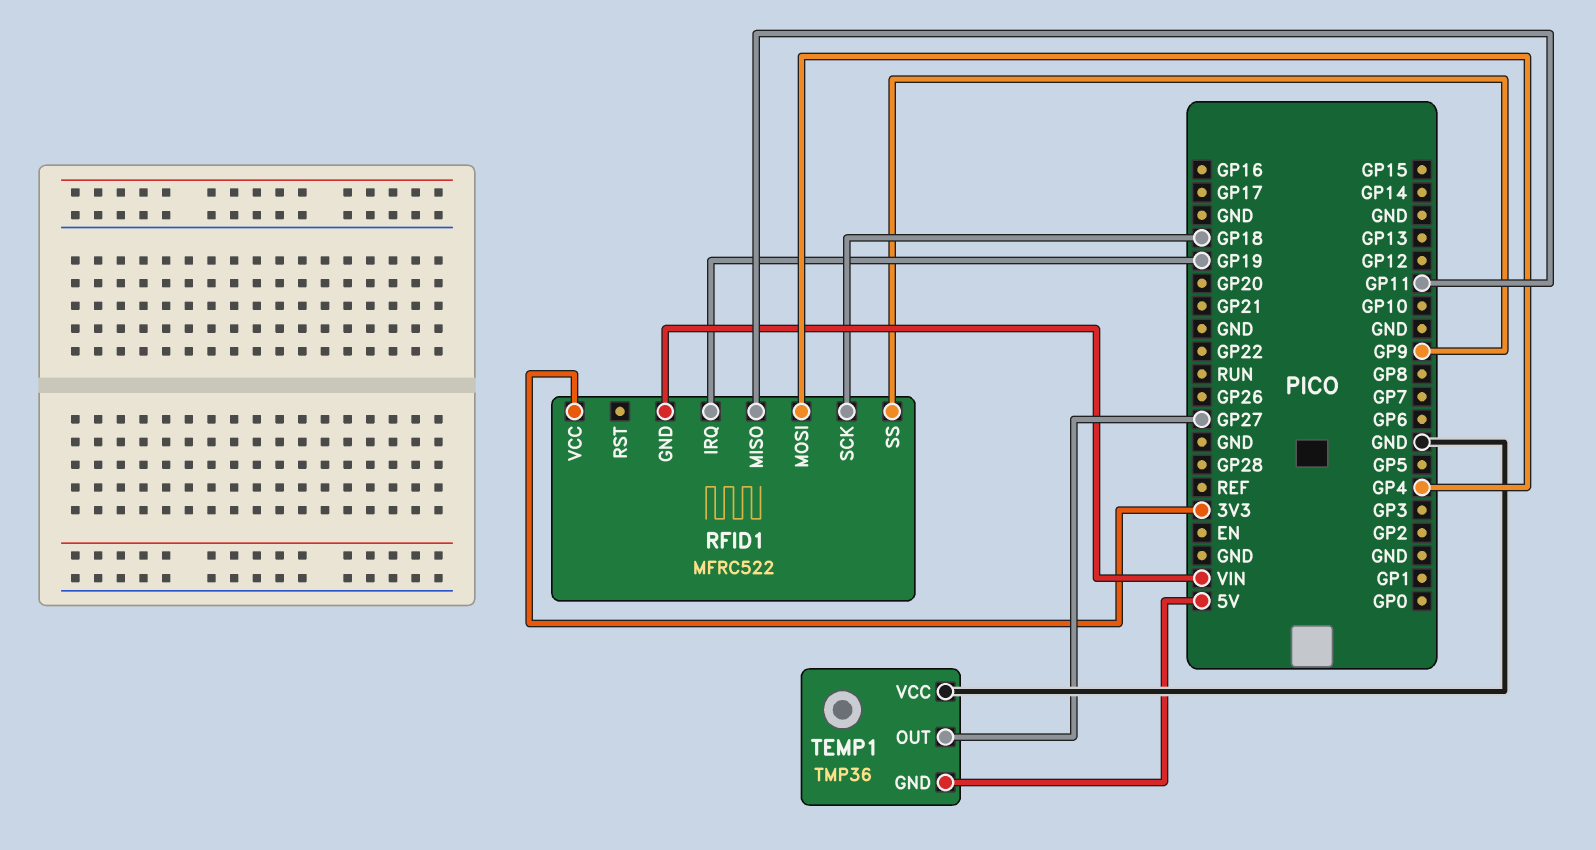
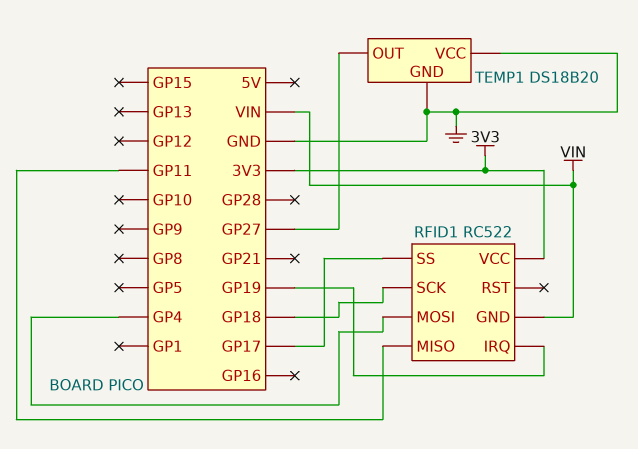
RFID1: MFRC522 -> RC522
RFID1 pin SS: GP9 -> GP17
TEMP1: TMP36 -> DS18B20
TEMP1 pin GND: 5V -> GND

